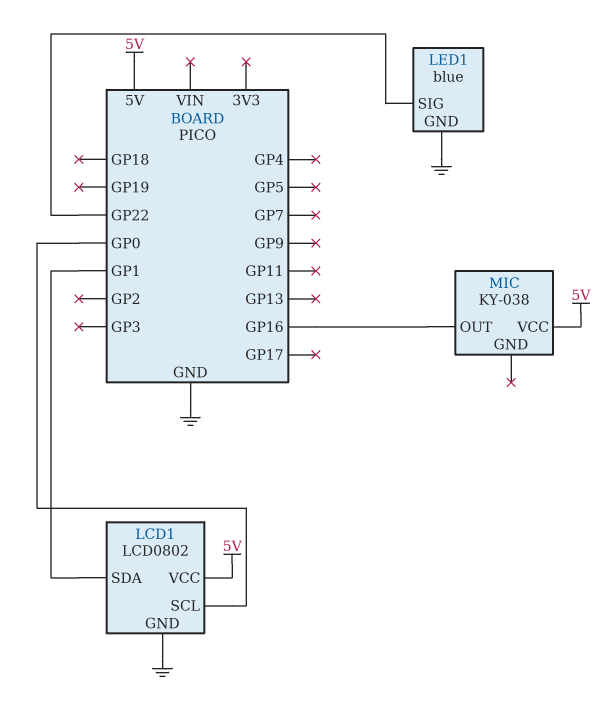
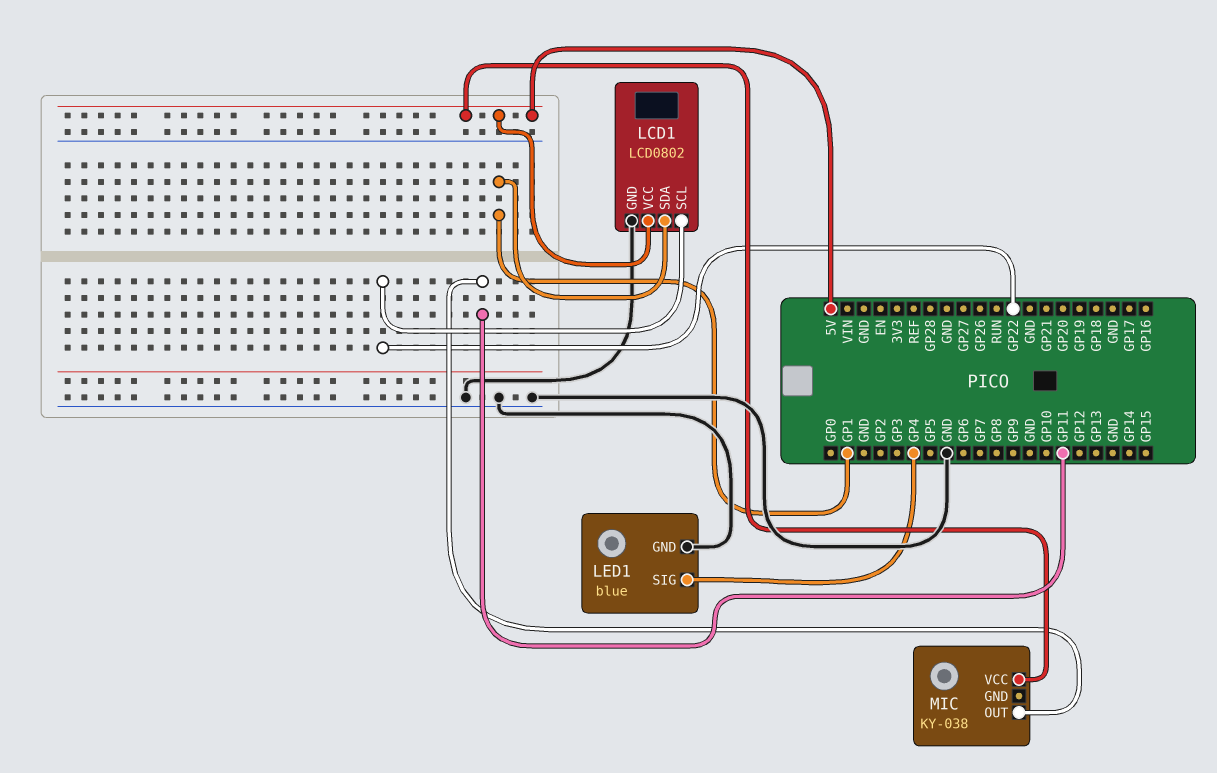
LCD1 pin SCL: GP0 -> GP22
LED1 pin SIG: GP22 -> GP4
MIC pin OUT: GP16 -> GP11

